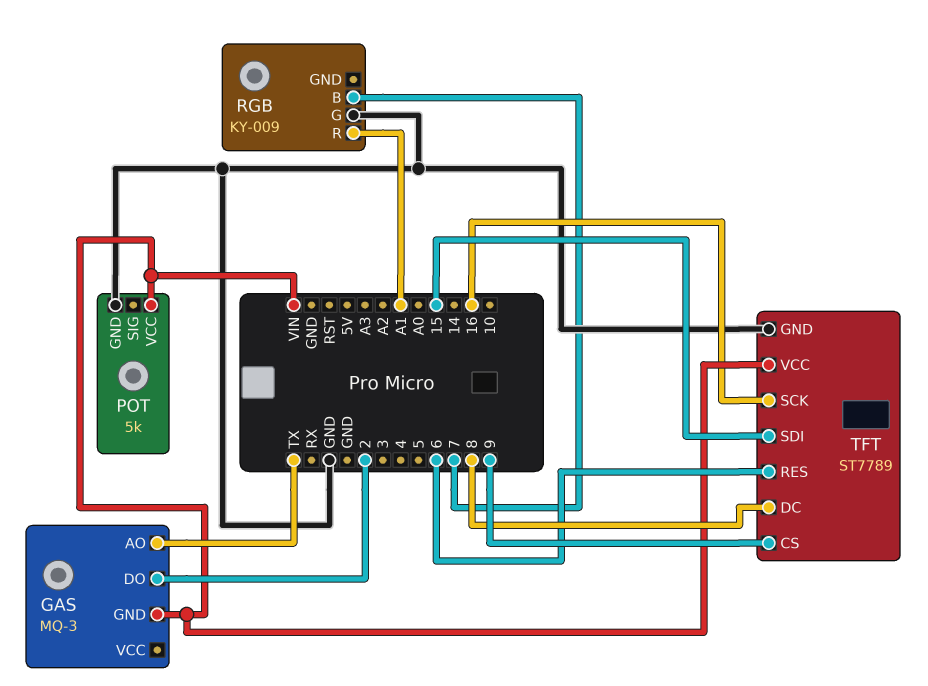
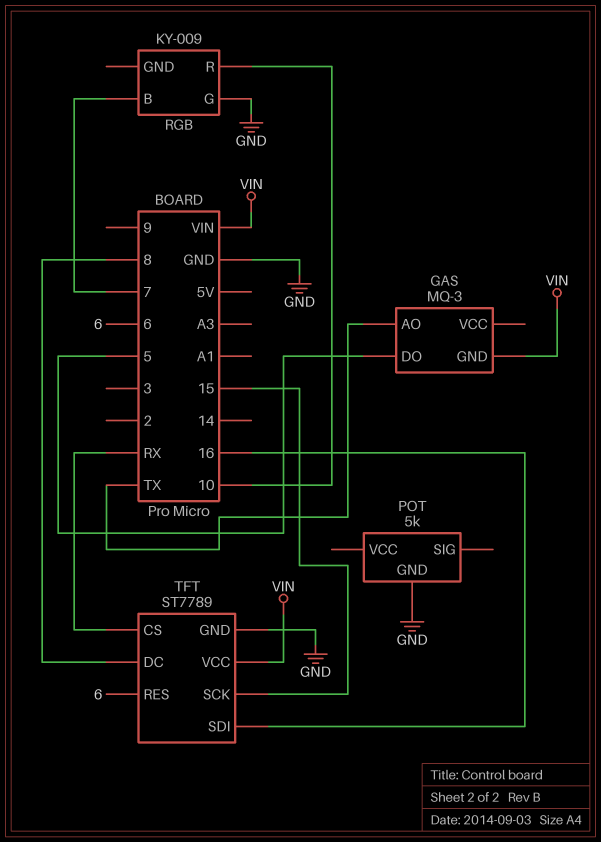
GAS pin DO: 2 -> 5
POT pin VCC: VIN -> none
RGB pin R: A1 -> 10
TFT pin CS: 9 -> RX
TFT pin SCK: 16 -> 15
TFT pin SDI: 15 -> 16

